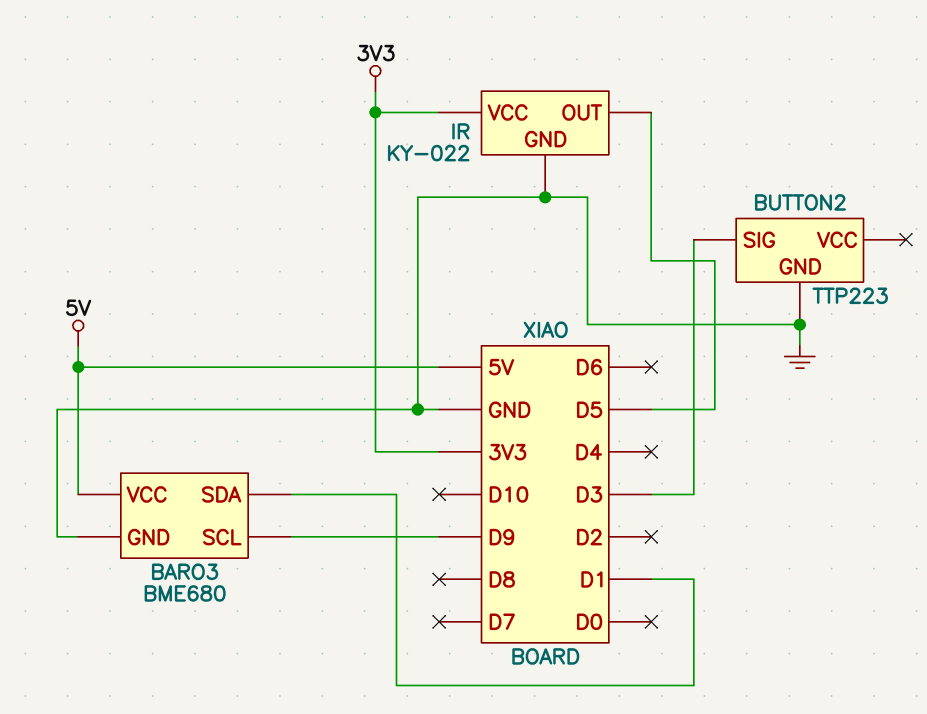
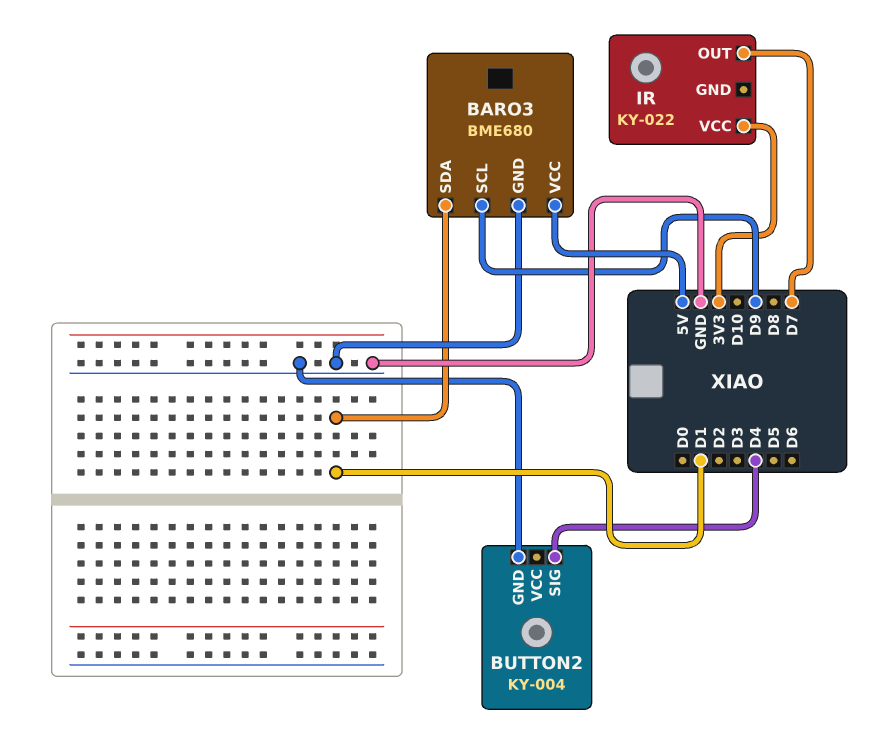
BUTTON2: TTP223 -> KY-004
BUTTON2 pin SIG: D3 -> D4
IR pin GND: GND -> none
IR pin OUT: D5 -> D7

